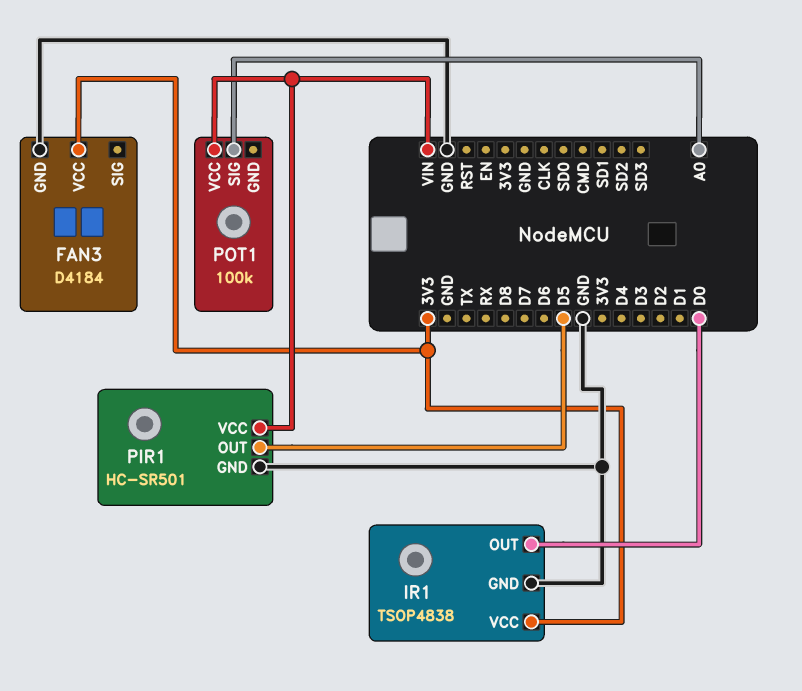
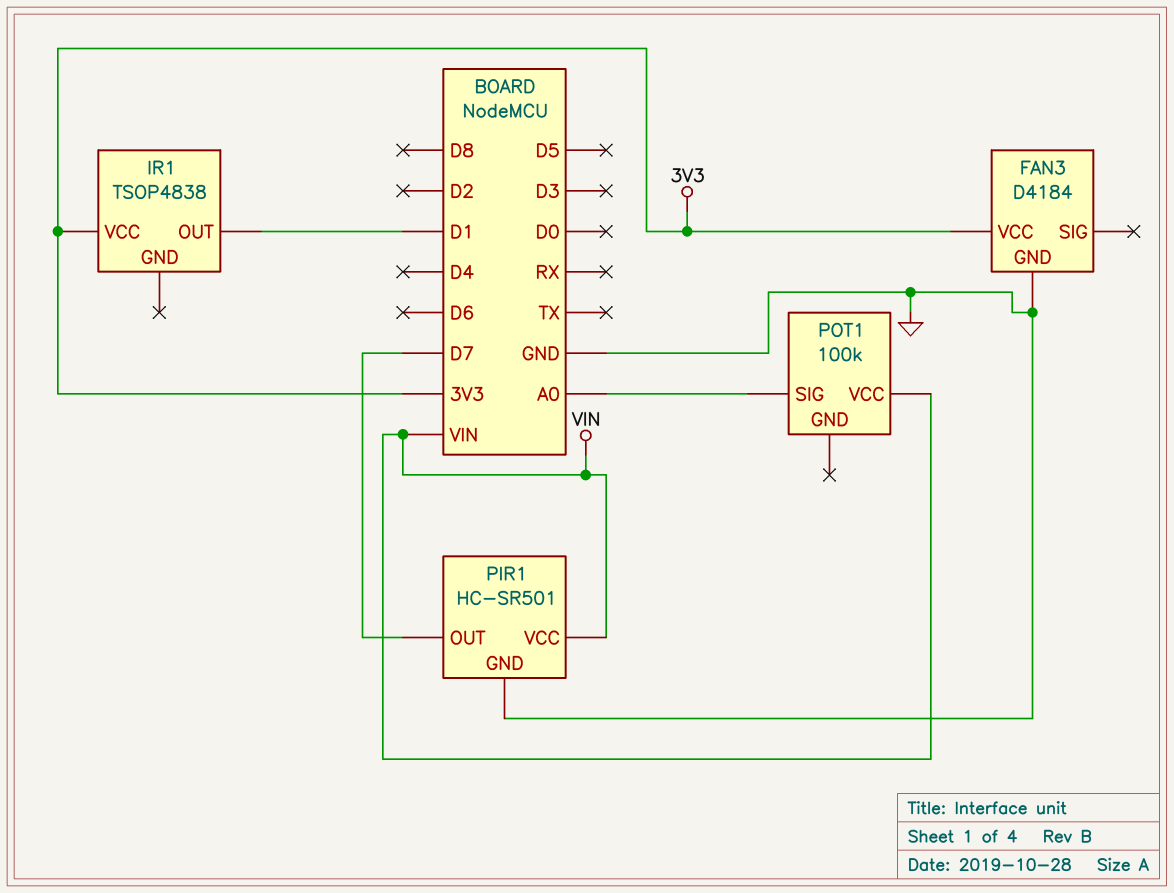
IR1 pin GND: GND -> none
IR1 pin OUT: D0 -> D1
PIR1 pin OUT: D5 -> D7

